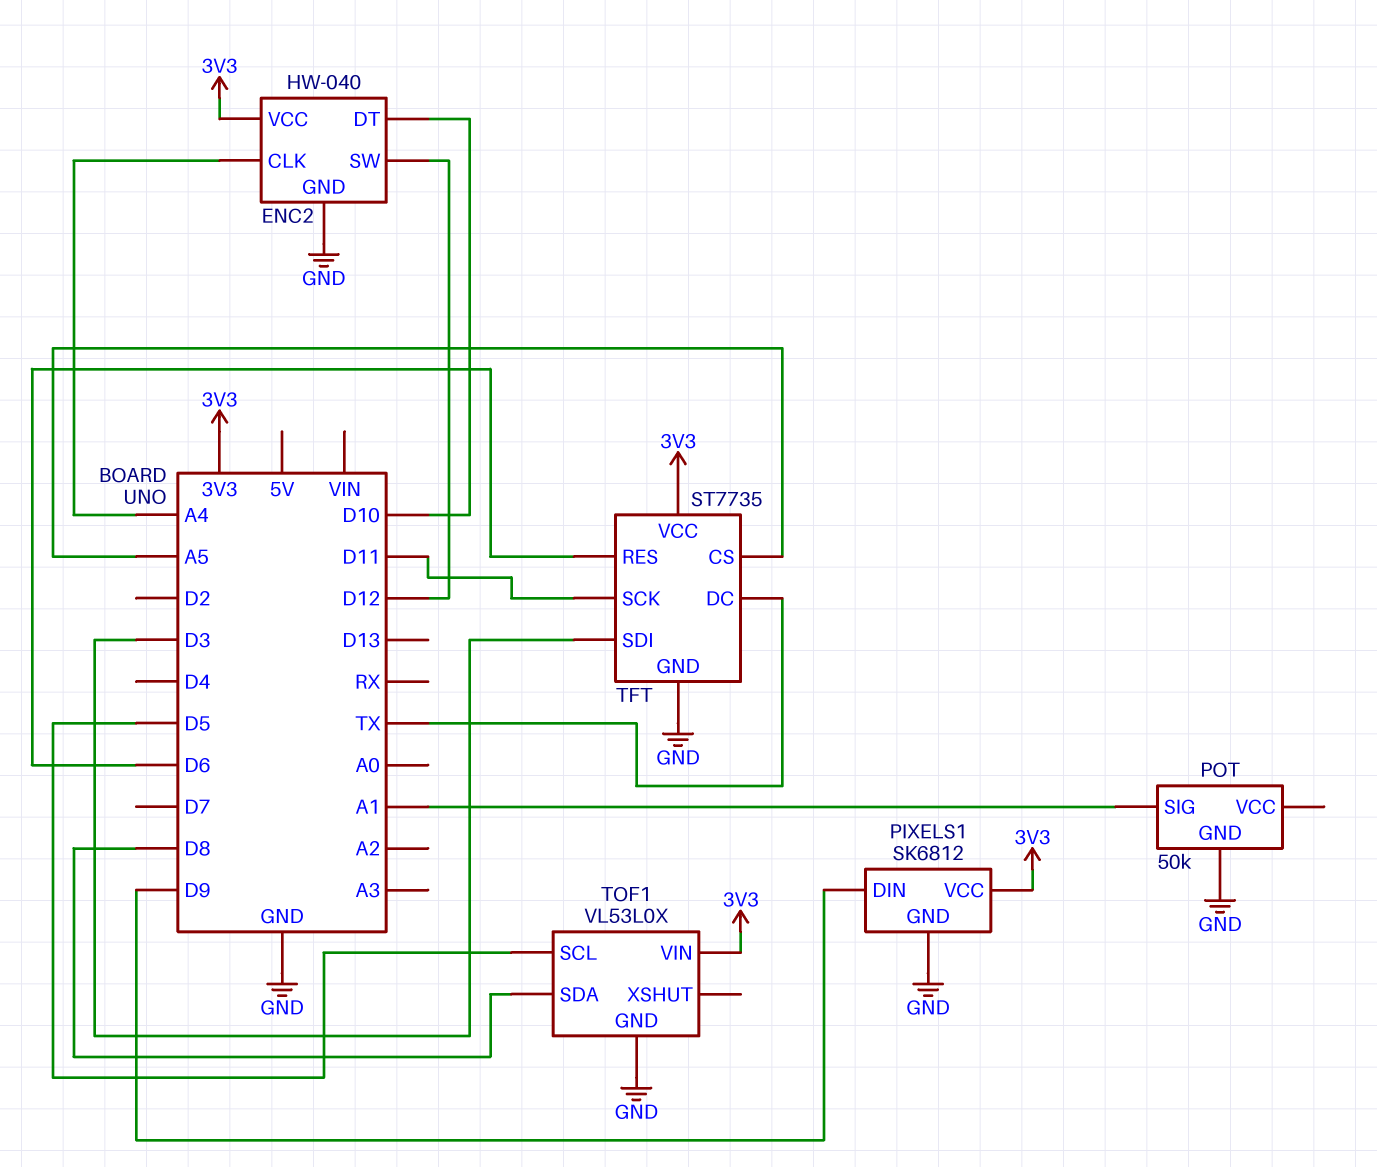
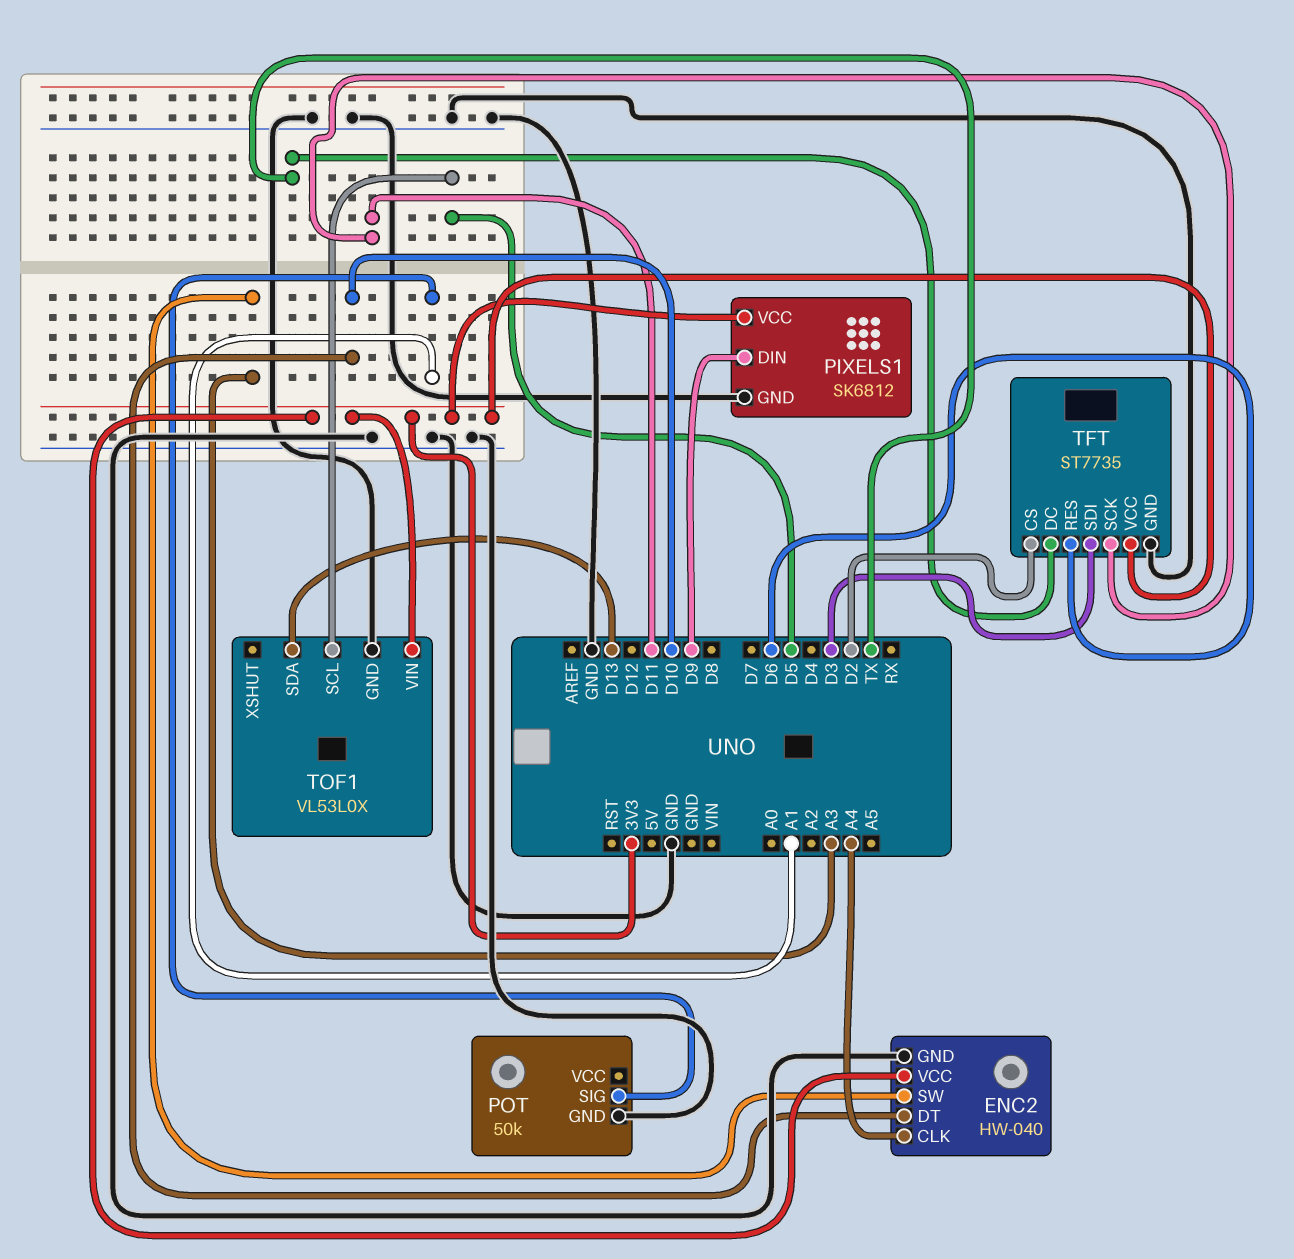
ENC2 pin SW: D12 -> A3
TFT pin CS: A5 -> D2
TOF1 pin SDA: D8 -> D13

